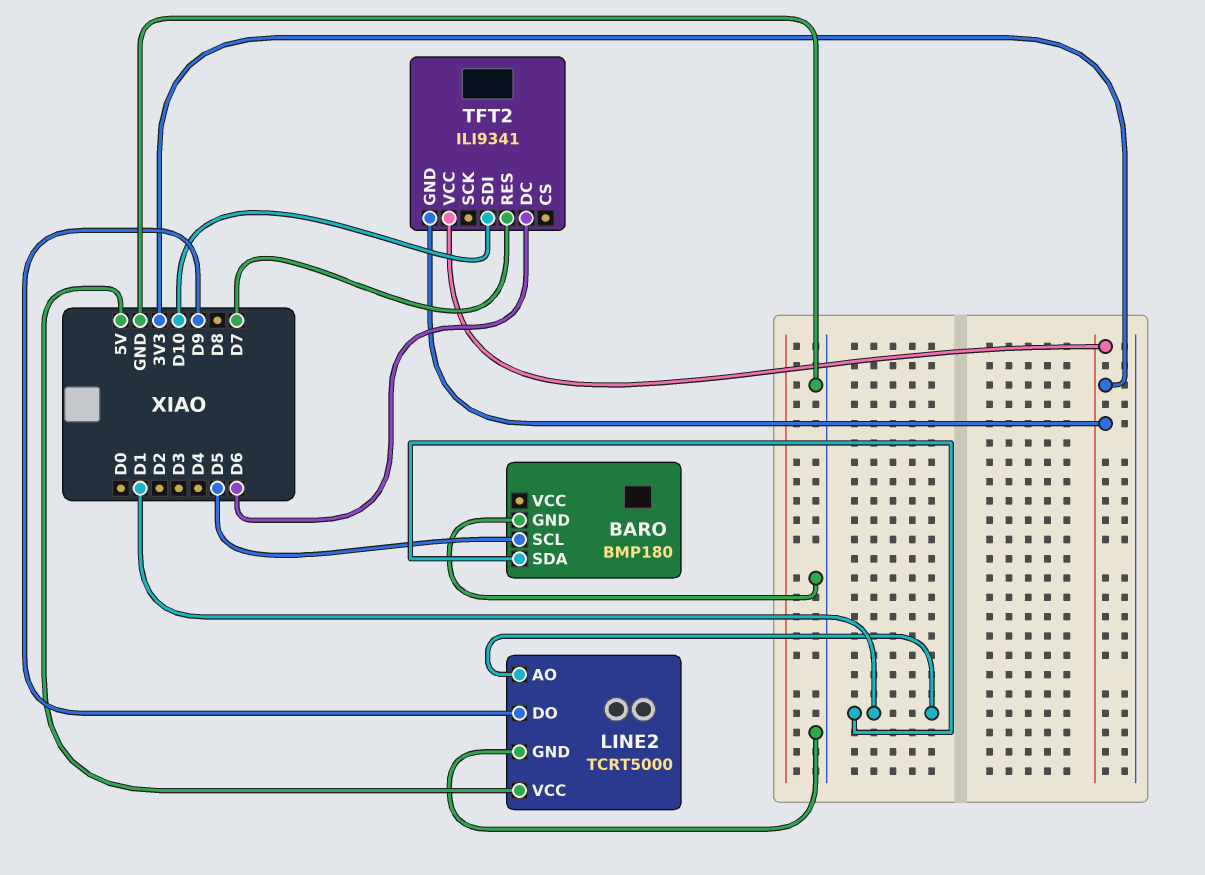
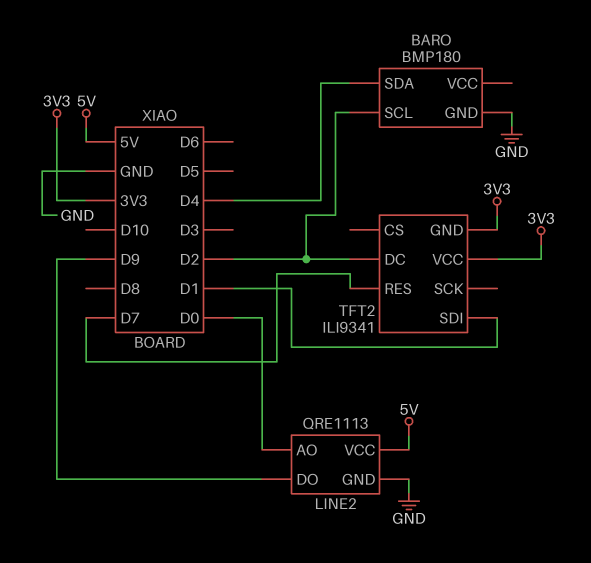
BARO pin SCL: D5 -> D2
BARO pin SDA: D1 -> D4
LINE2: TCRT5000 -> QRE1113
LINE2 pin AO: D1 -> D0
TFT2 pin DC: D6 -> D2
TFT2 pin SDI: D10 -> D1

